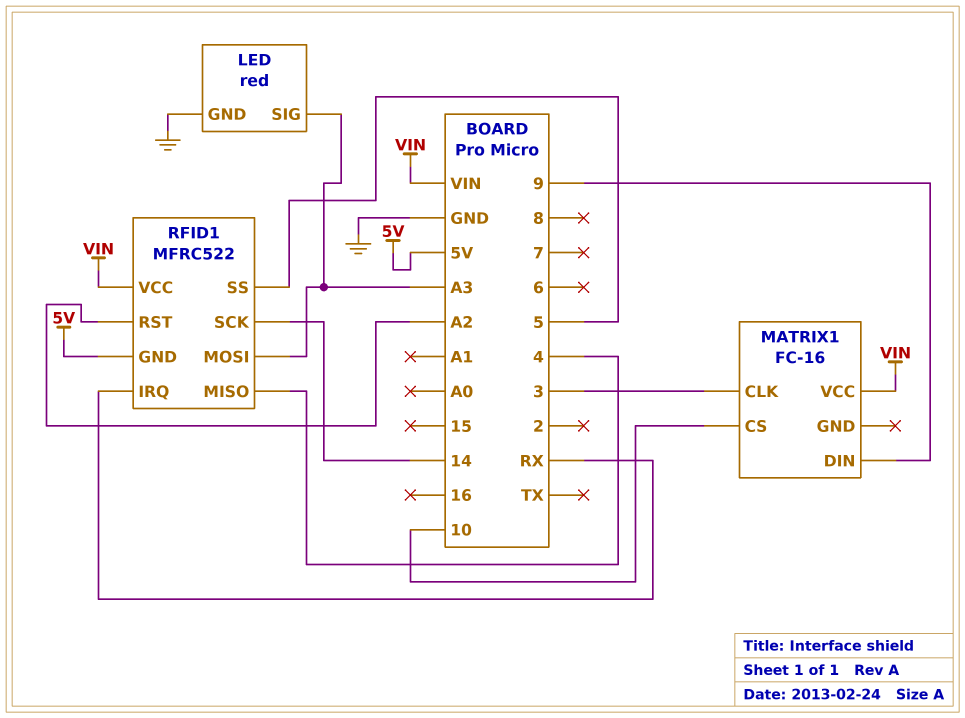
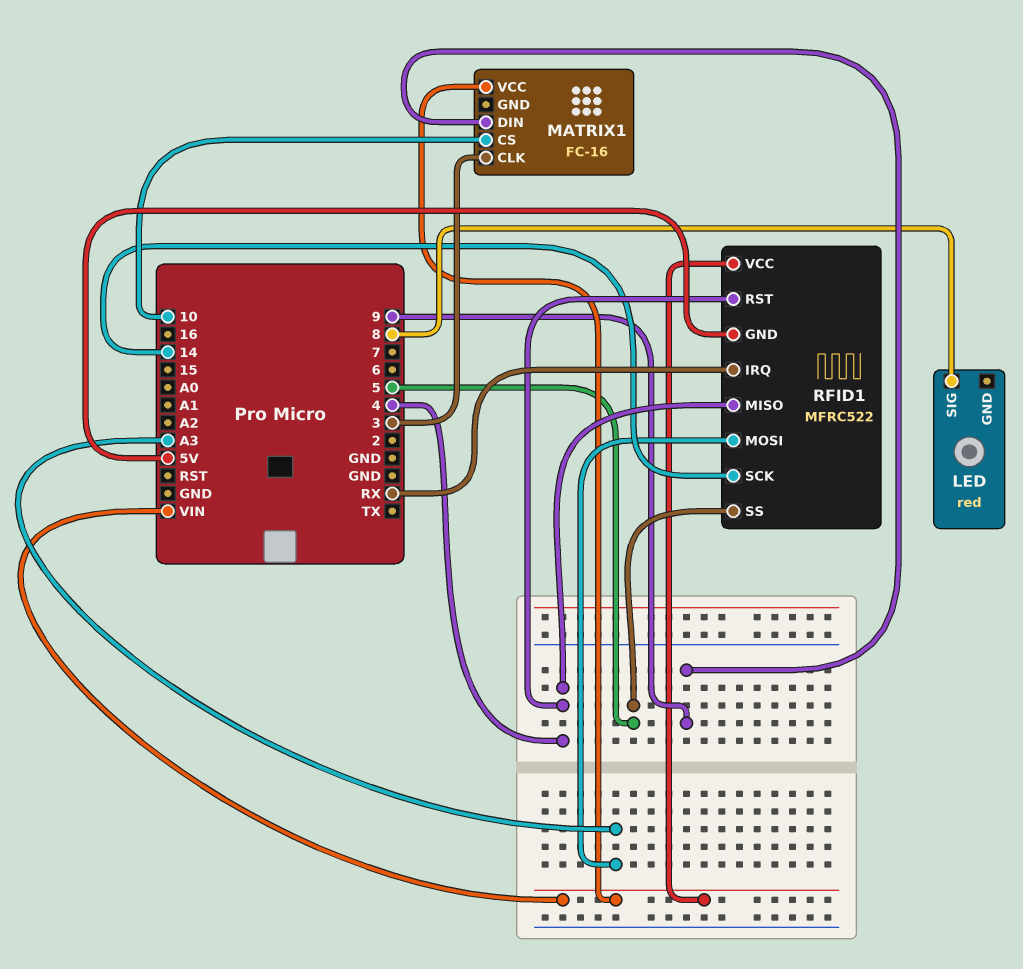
LED pin GND: GND -> none
LED pin SIG: A3 -> 8
RFID1 pin RST: A2 -> 4

